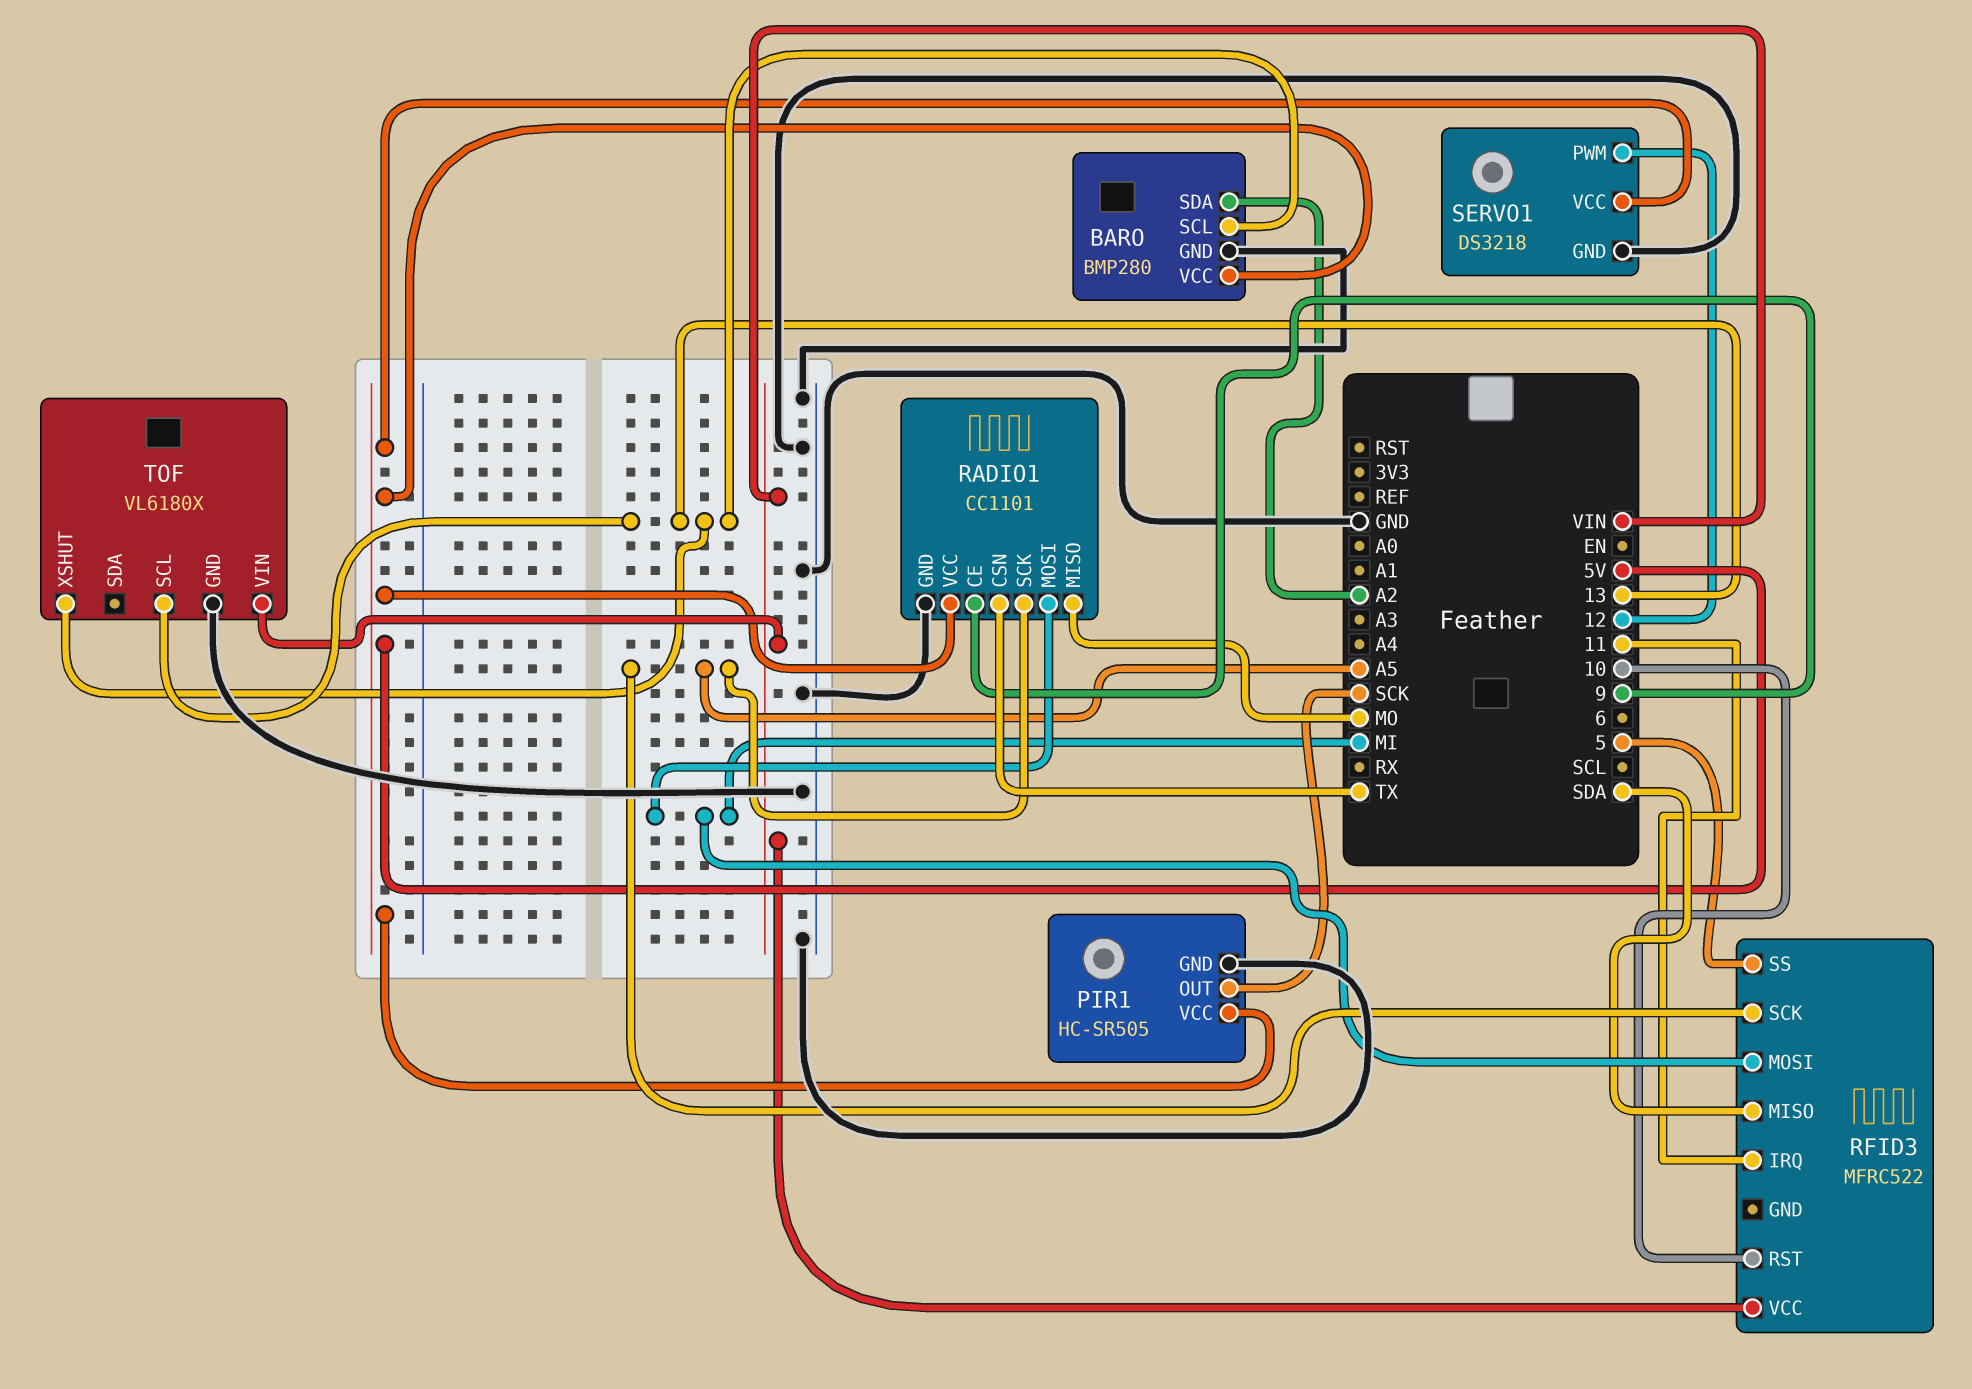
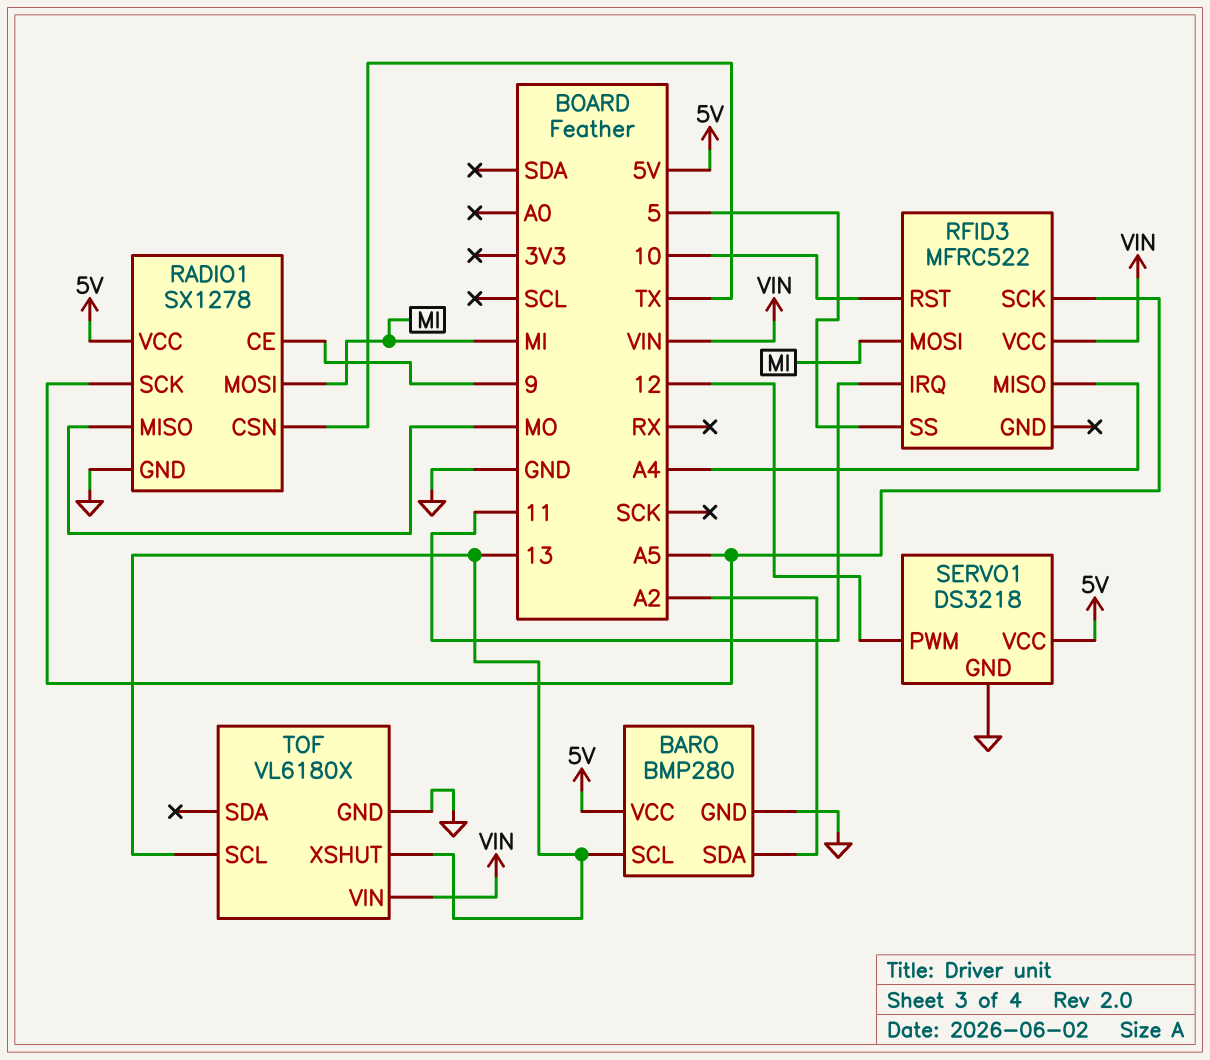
PIR1: HC-SR505 -> none
PIR1 pin GND: GND -> none
PIR1 pin OUT: SCK -> none
PIR1 pin VCC: 5V -> none
RADIO1: CC1101 -> SX1278
RFID3 pin MISO: SDA -> A4

